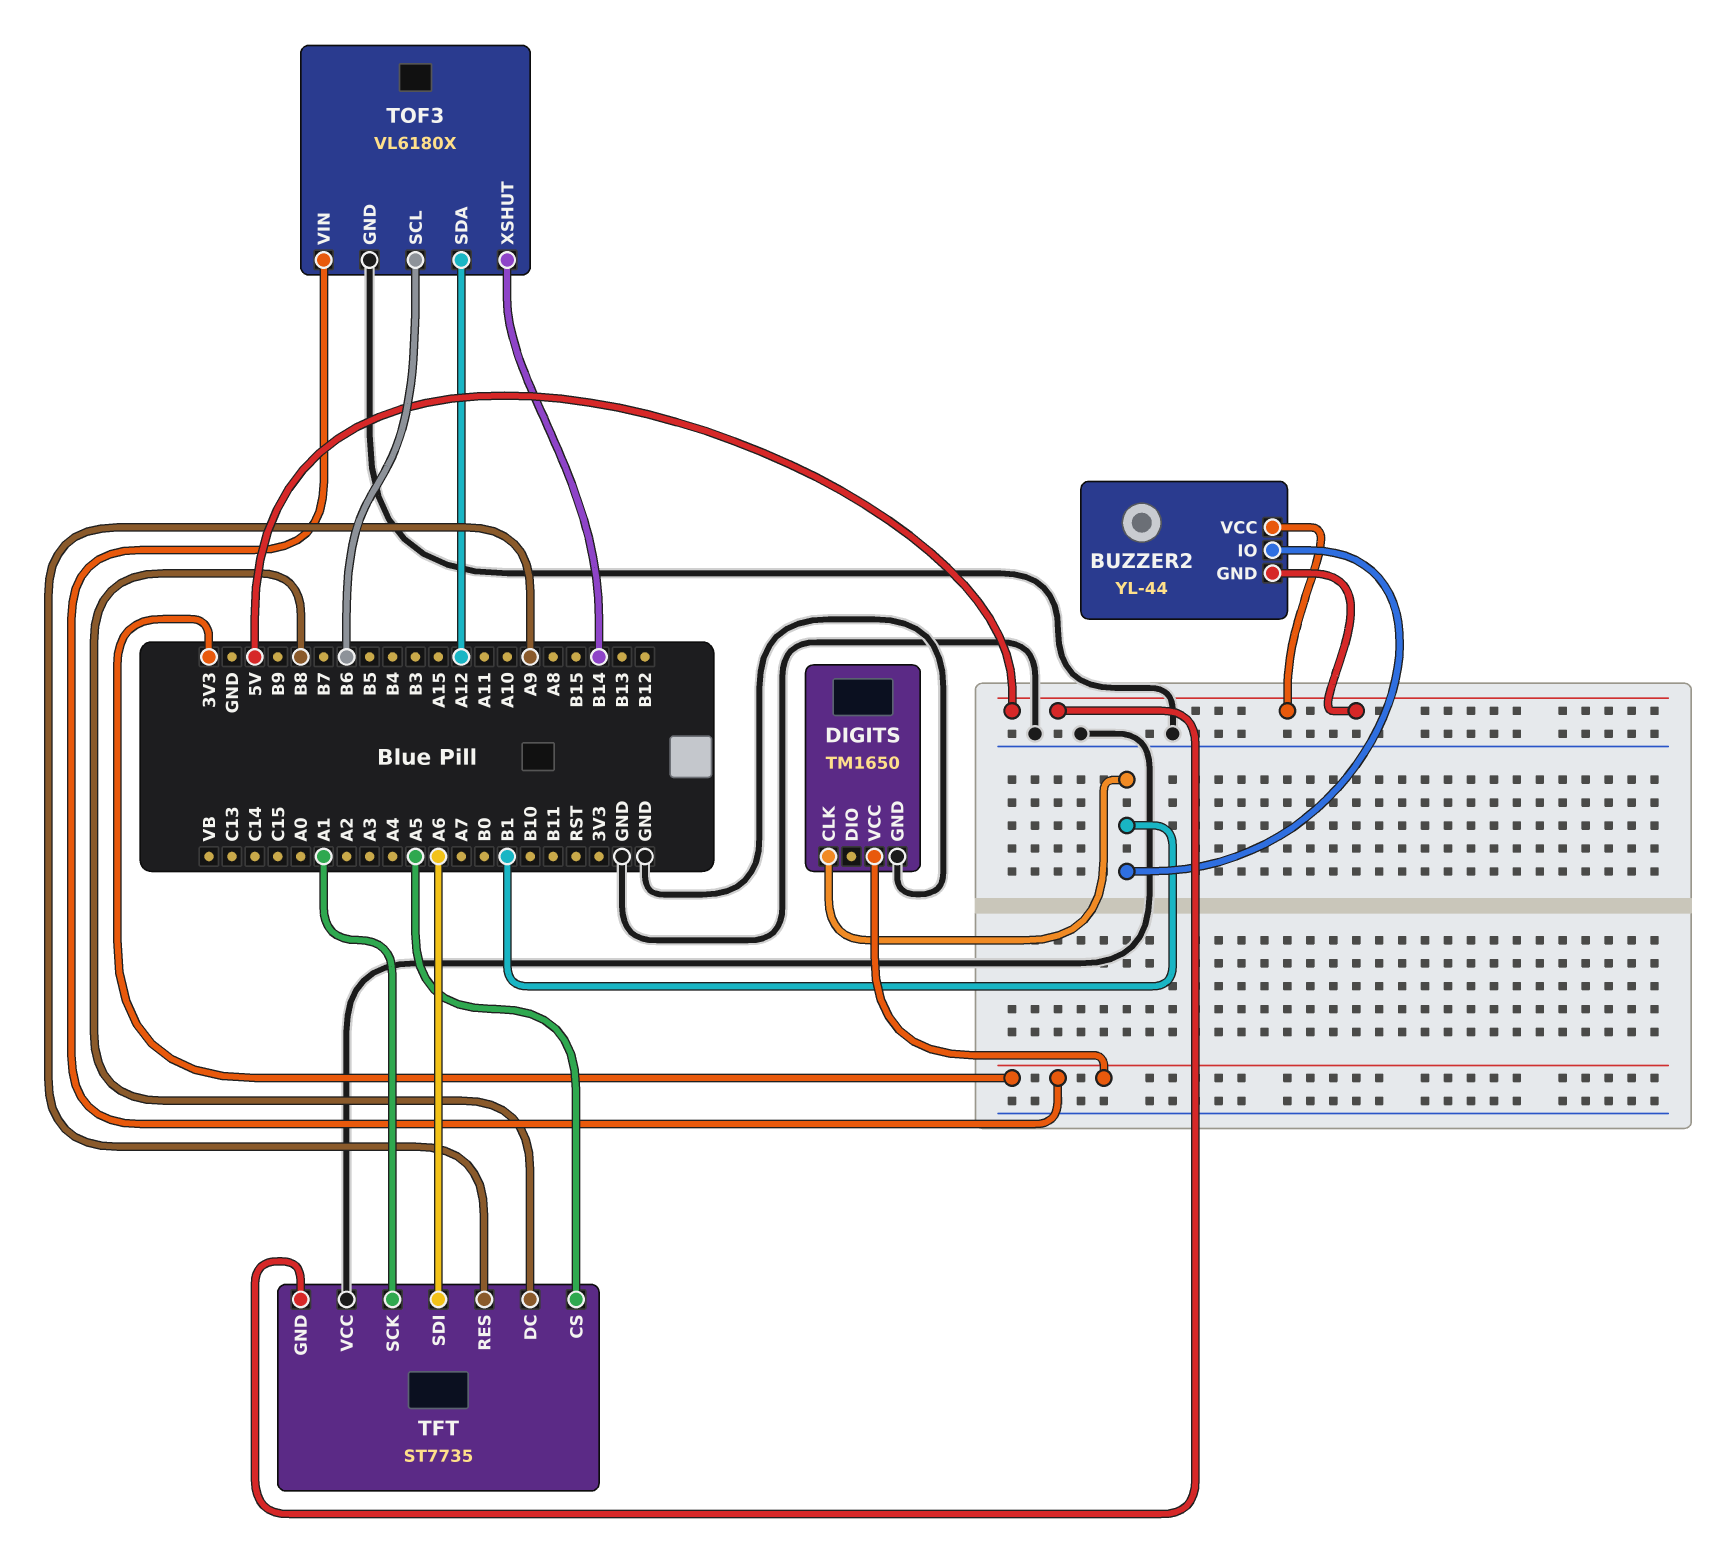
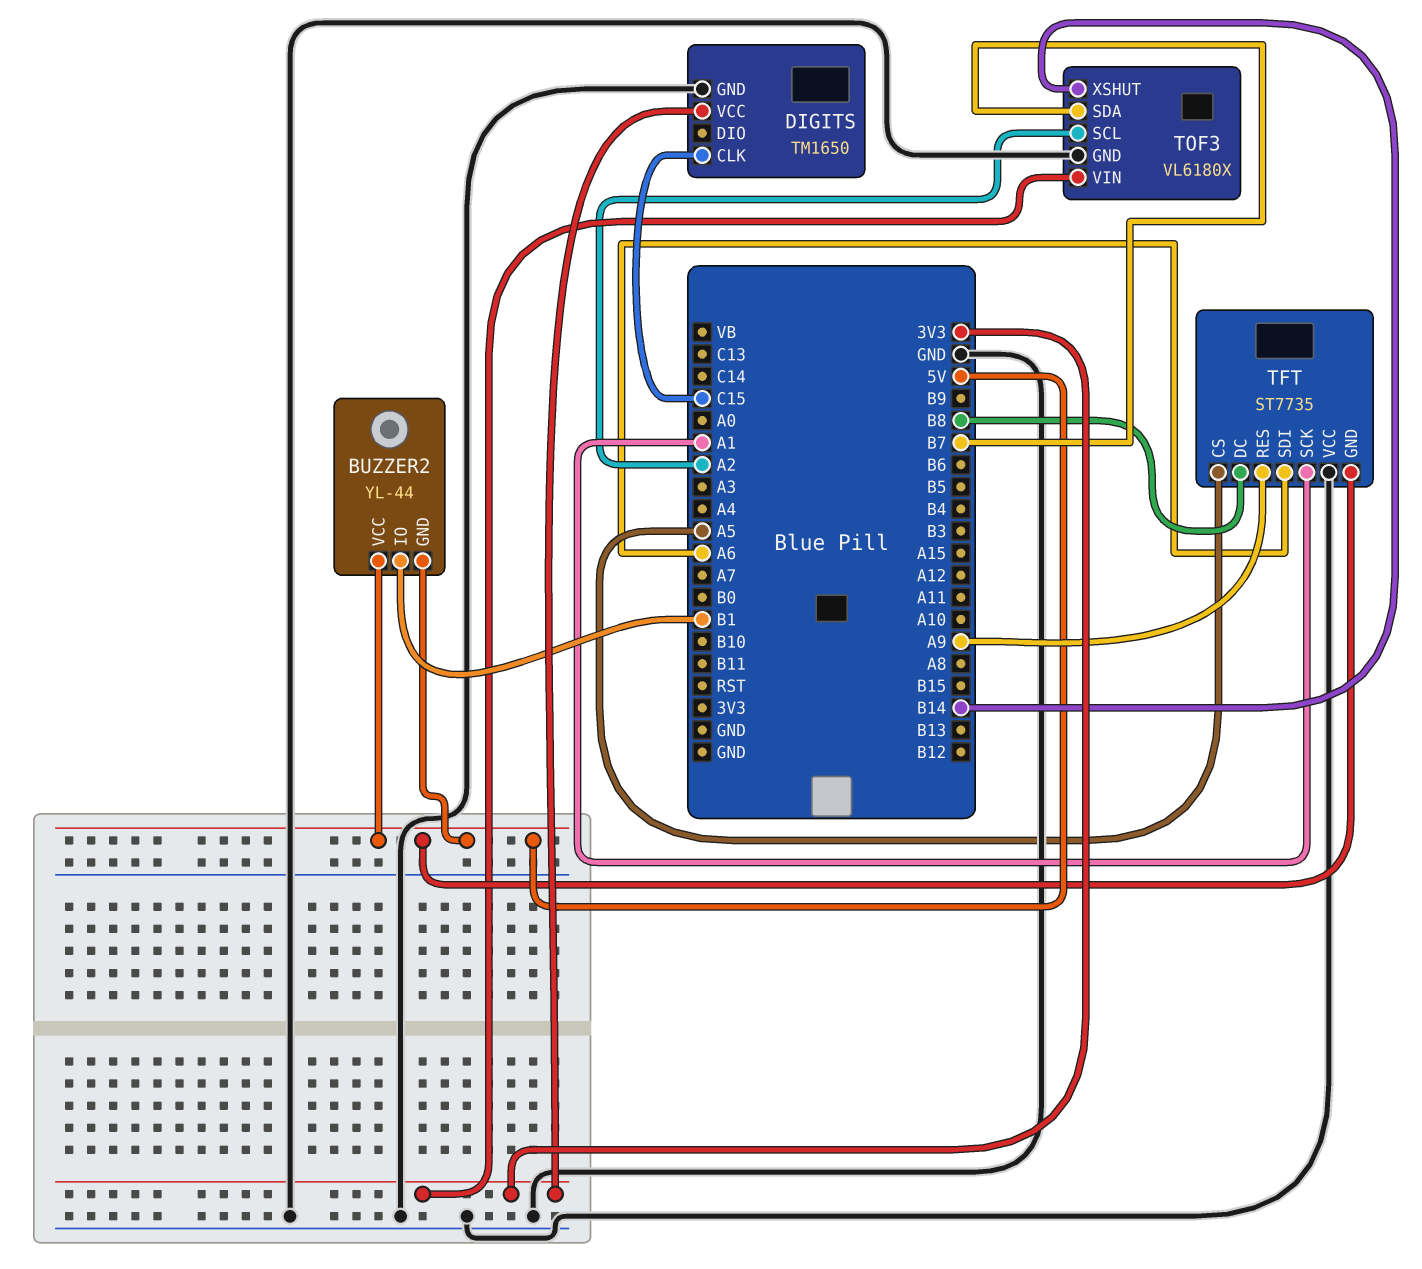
DIGITS pin CLK: B1 -> C15
TOF3 pin SCL: B6 -> A2
TOF3 pin SDA: A12 -> B7

